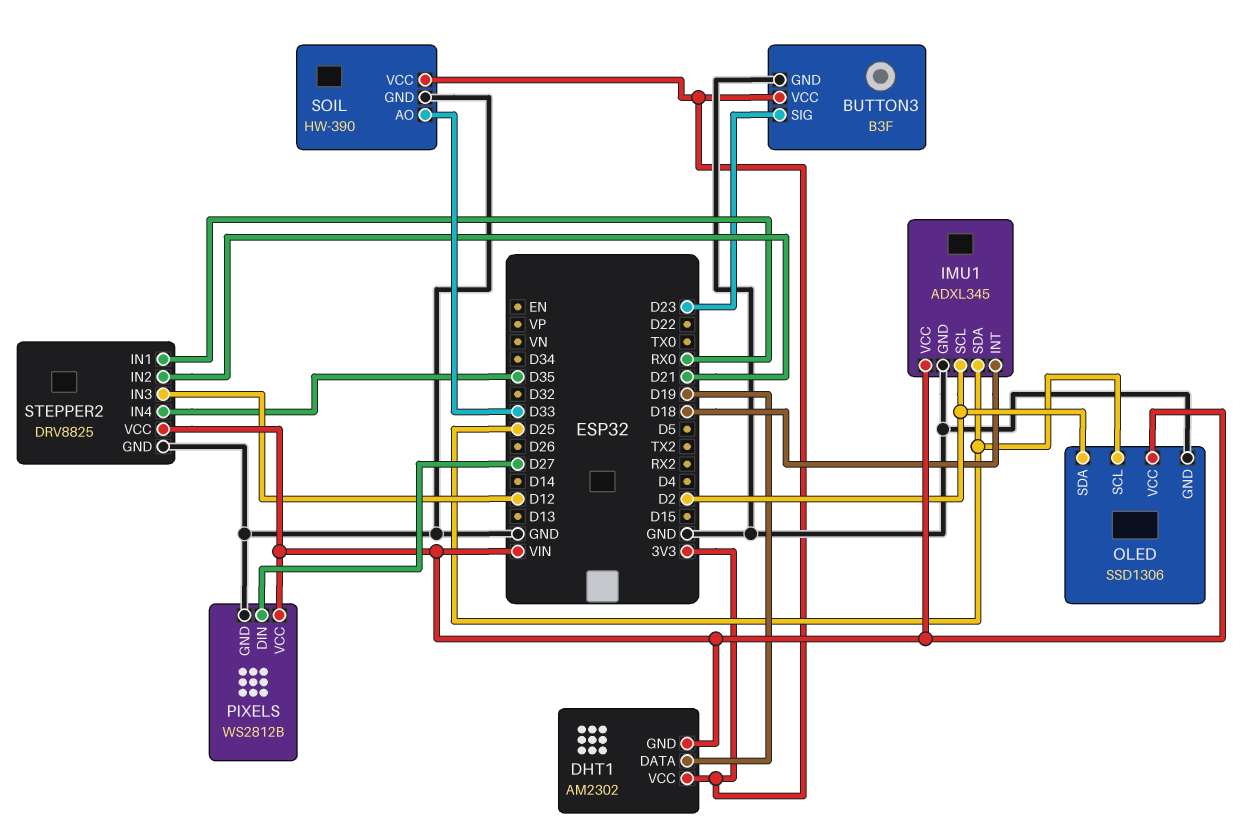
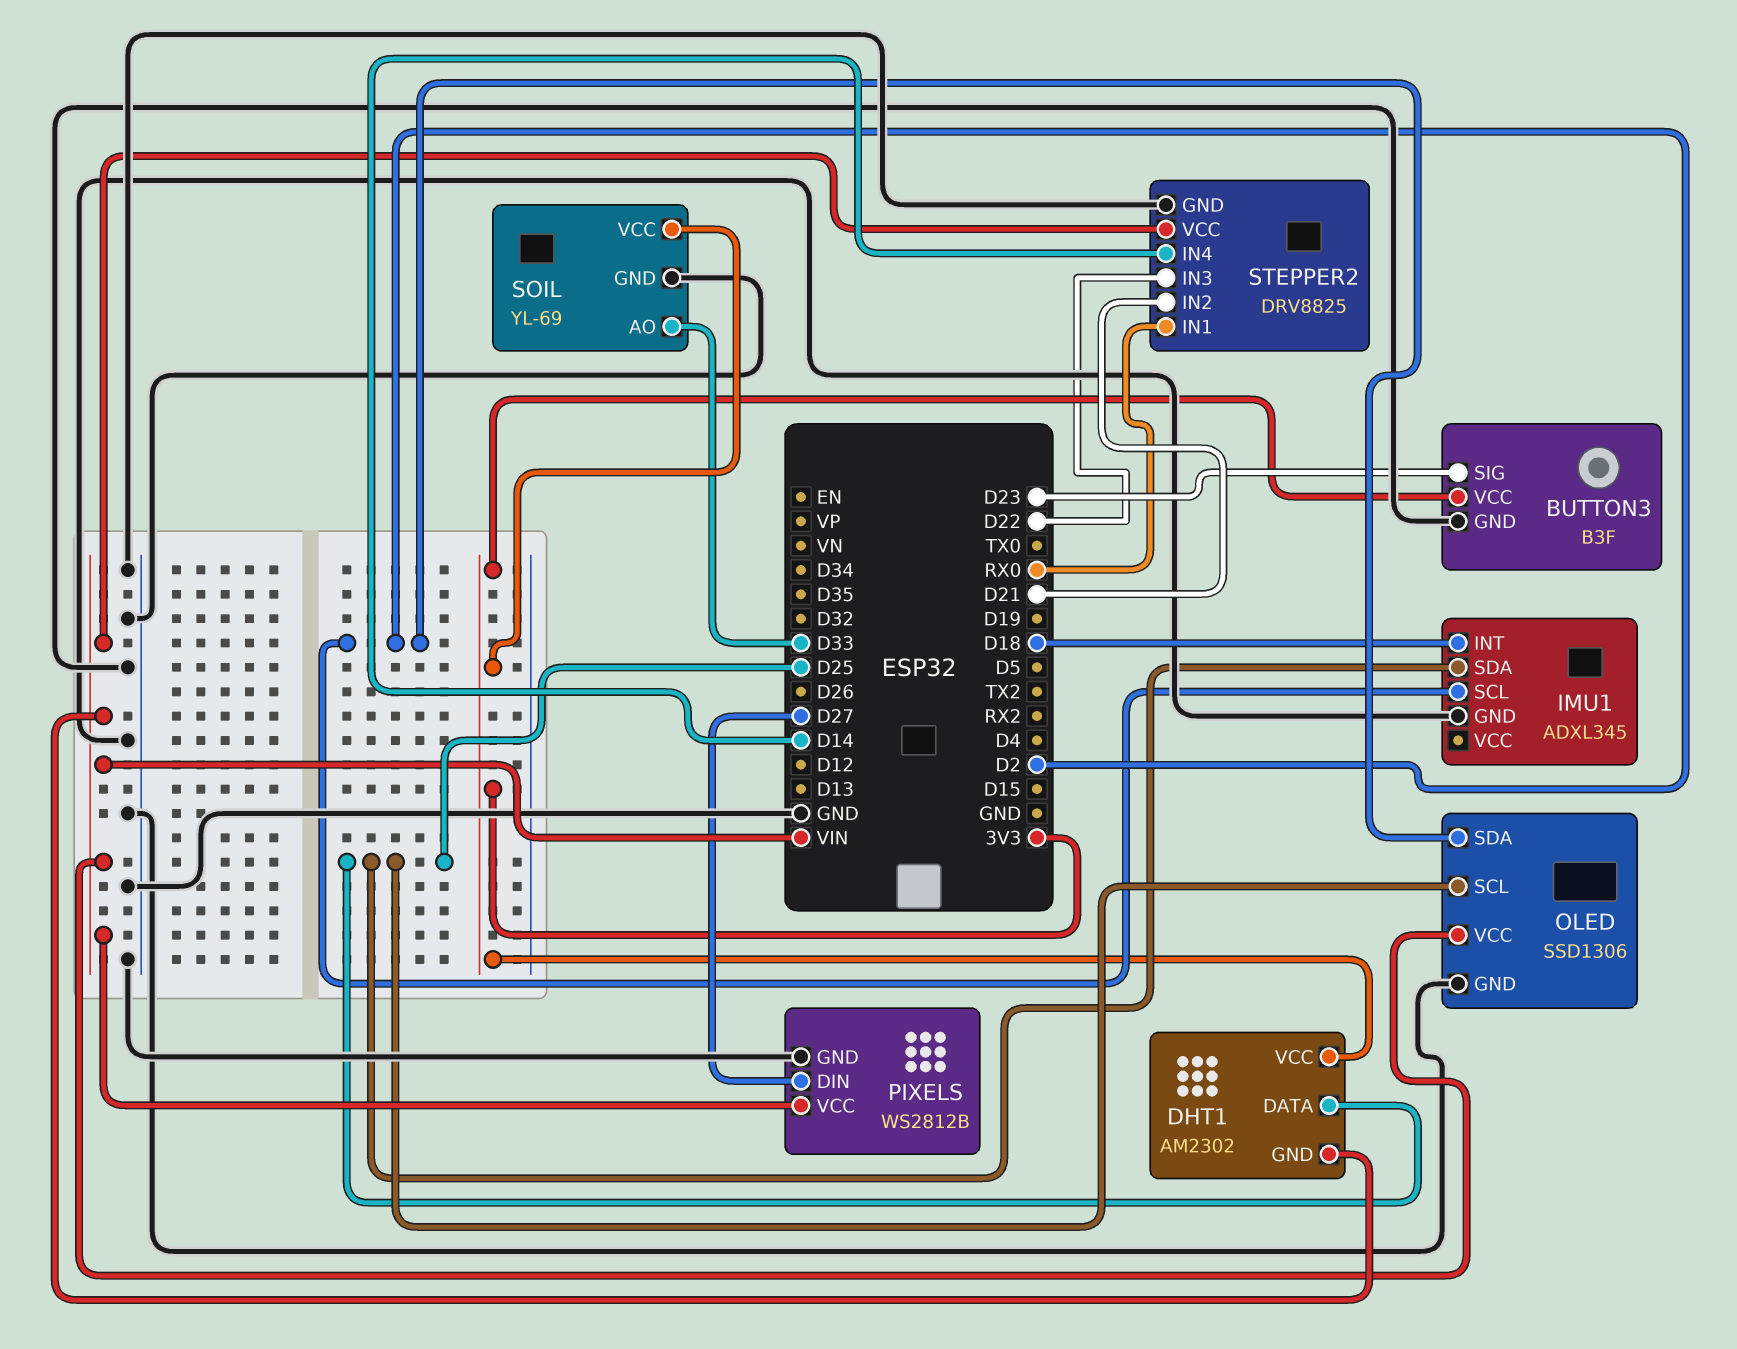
DHT1 pin DATA: D19 -> D25
IMU1 pin VCC: VIN -> none
SOIL: HW-390 -> YL-69
STEPPER2 pin IN3: D12 -> D22
STEPPER2 pin IN4: D35 -> D14

